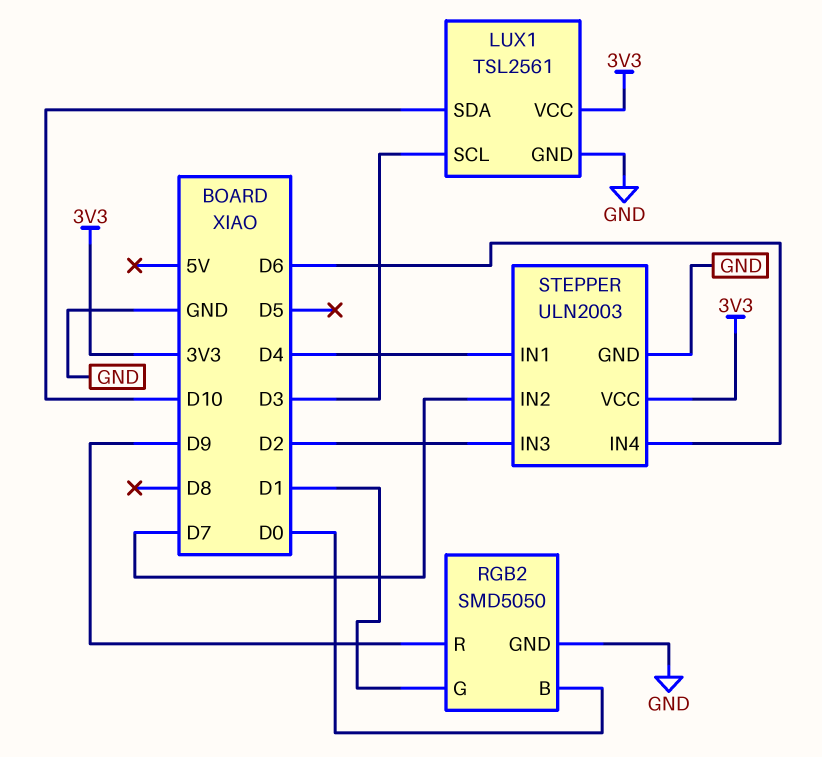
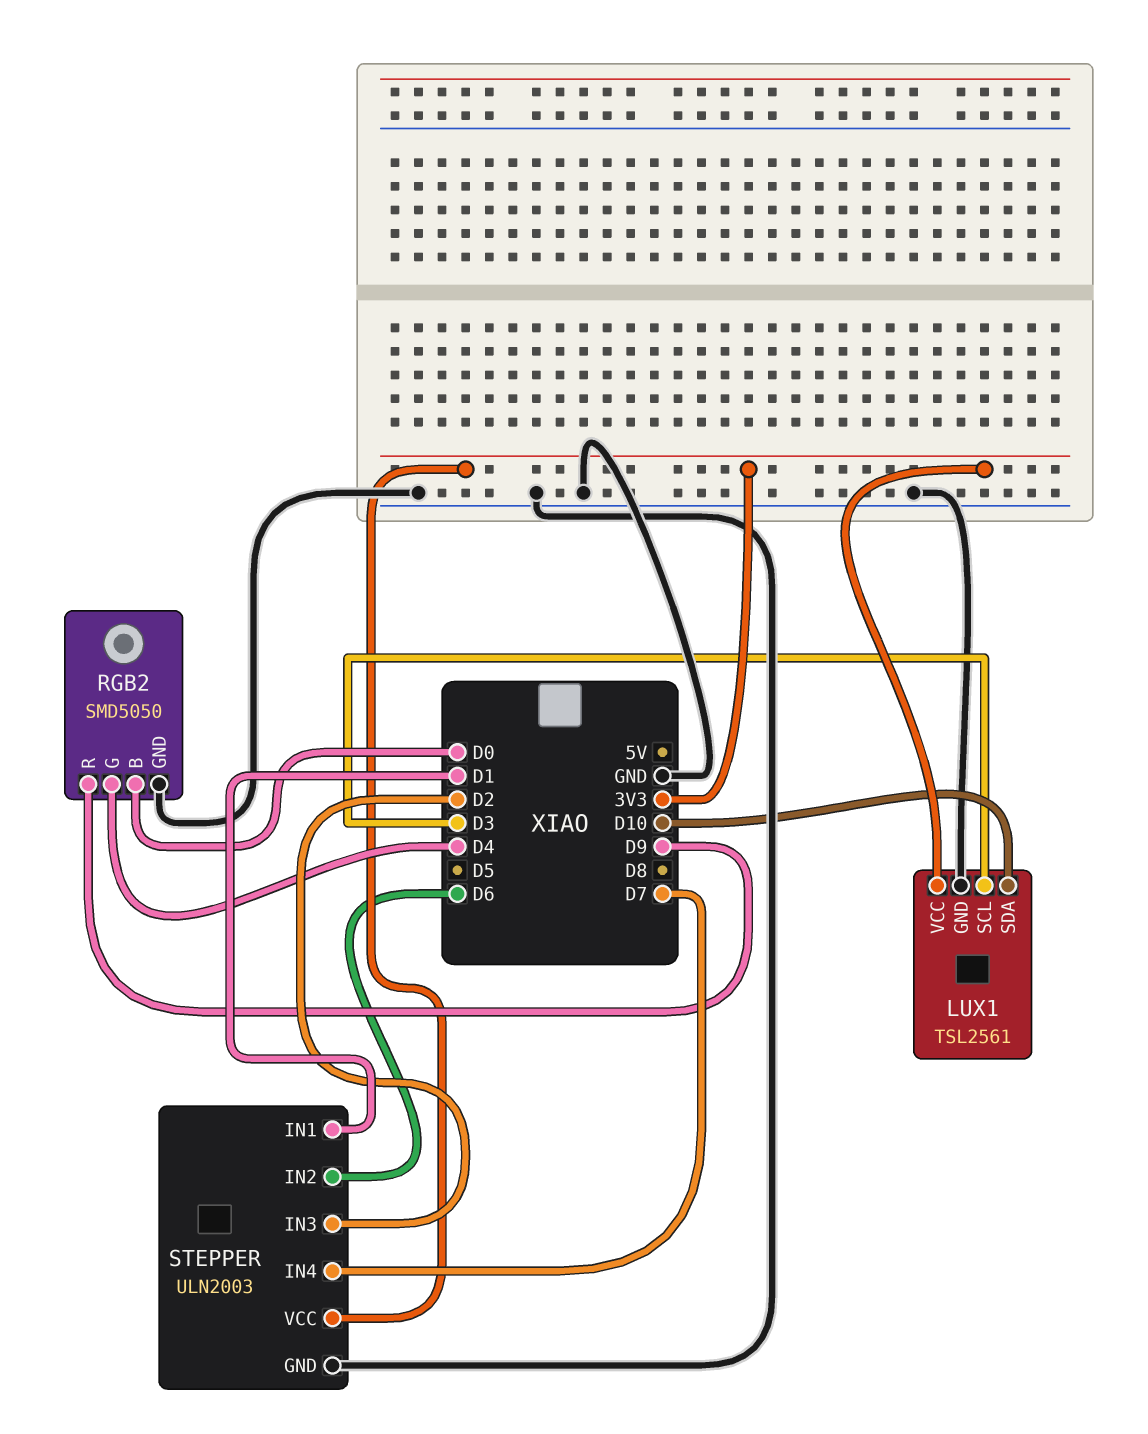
RGB2 pin G: D1 -> D4
STEPPER pin IN1: D4 -> D1
STEPPER pin IN2: D7 -> D6
STEPPER pin IN4: D6 -> D7

